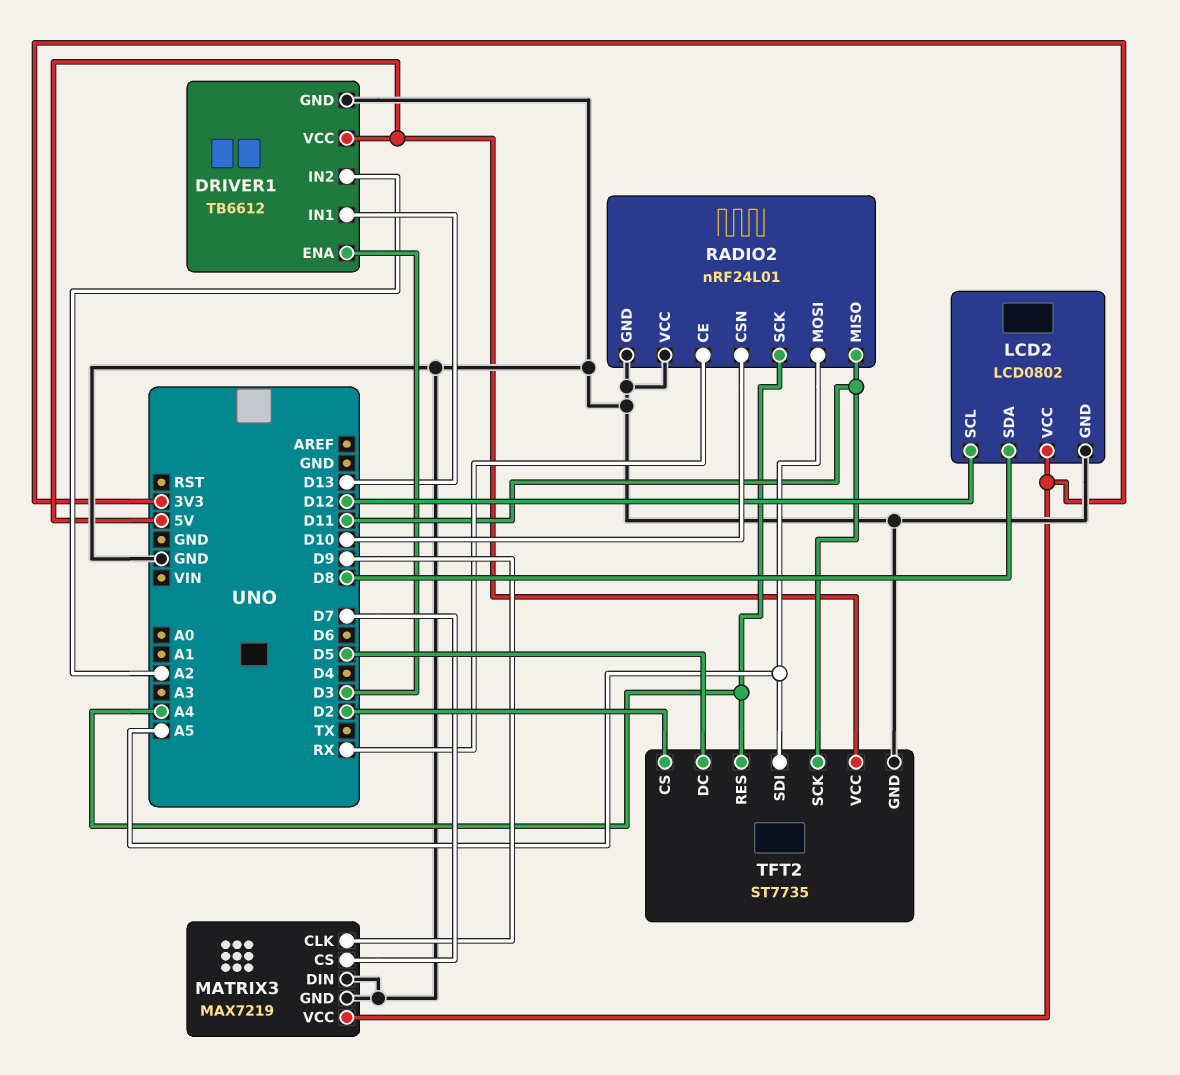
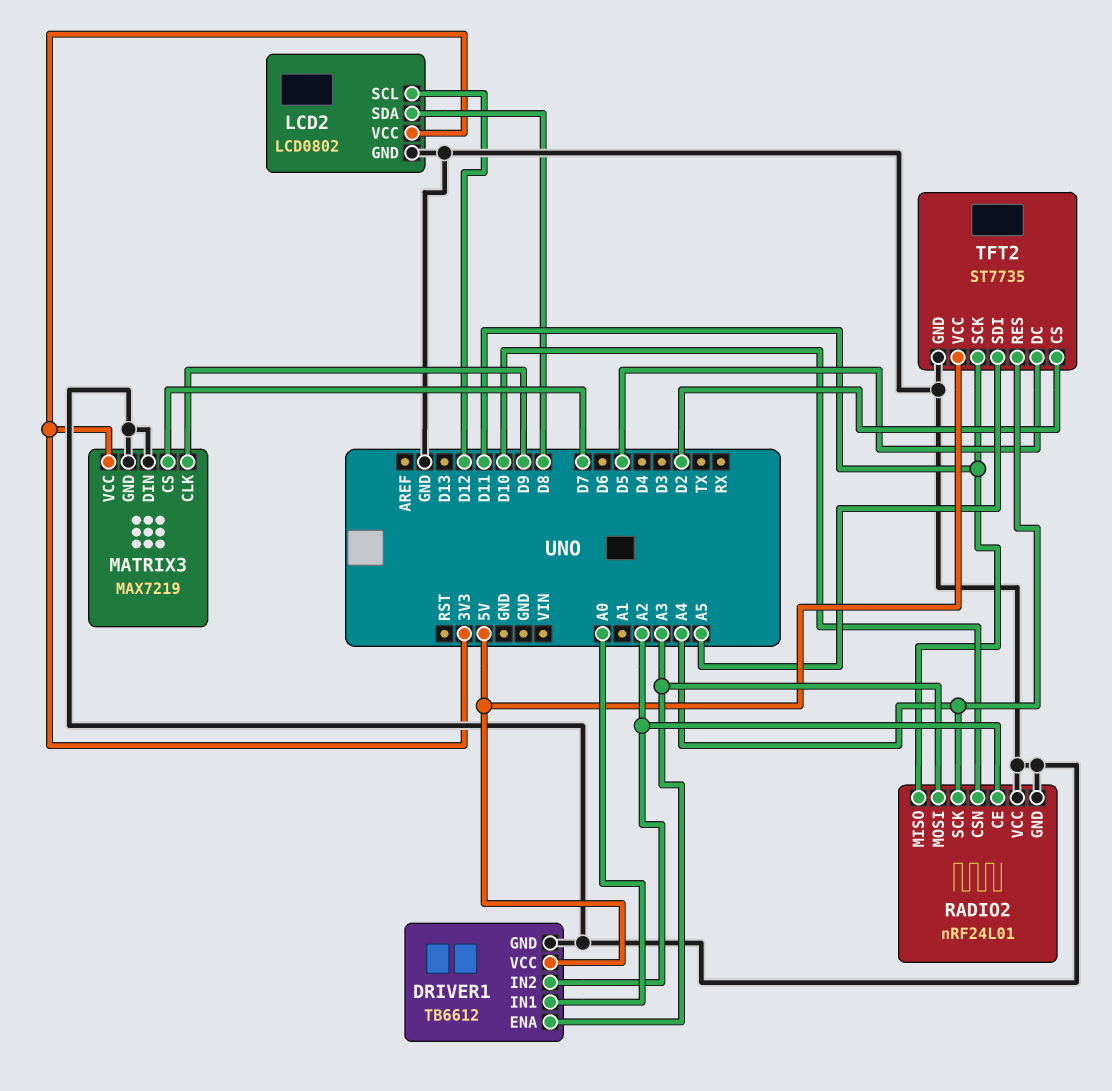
DRIVER1 pin ENA: D3 -> A3
DRIVER1 pin IN1: D13 -> A0
RADIO2 pin CE: RX -> A2
RADIO2 pin MOSI: A5 -> A3

